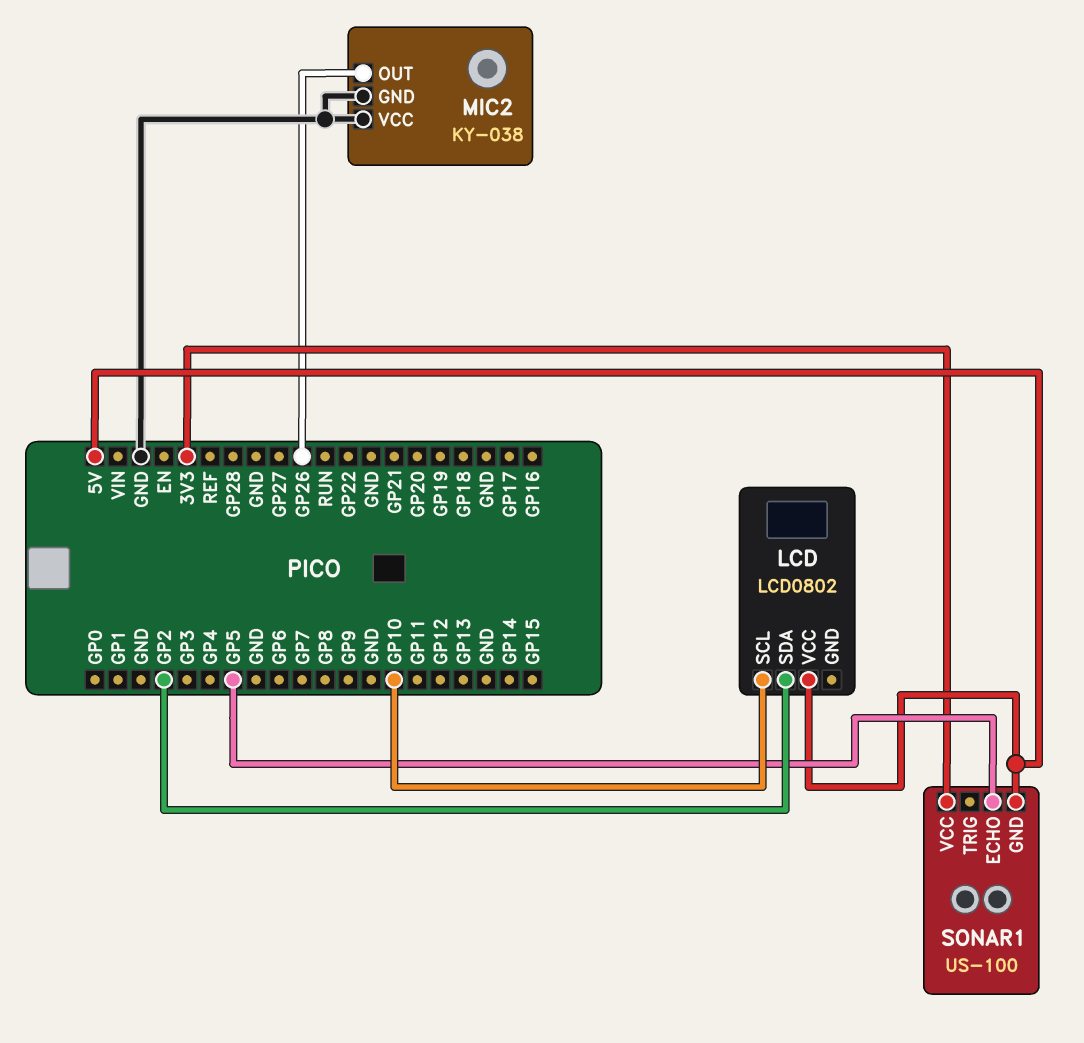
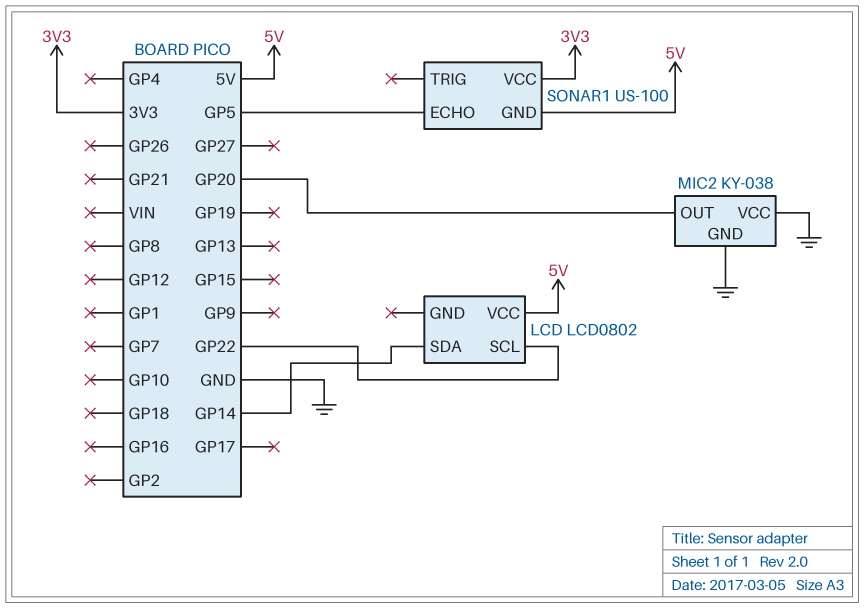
LCD pin SCL: GP10 -> GP22
LCD pin SDA: GP2 -> GP14
MIC2 pin OUT: GP26 -> GP20

